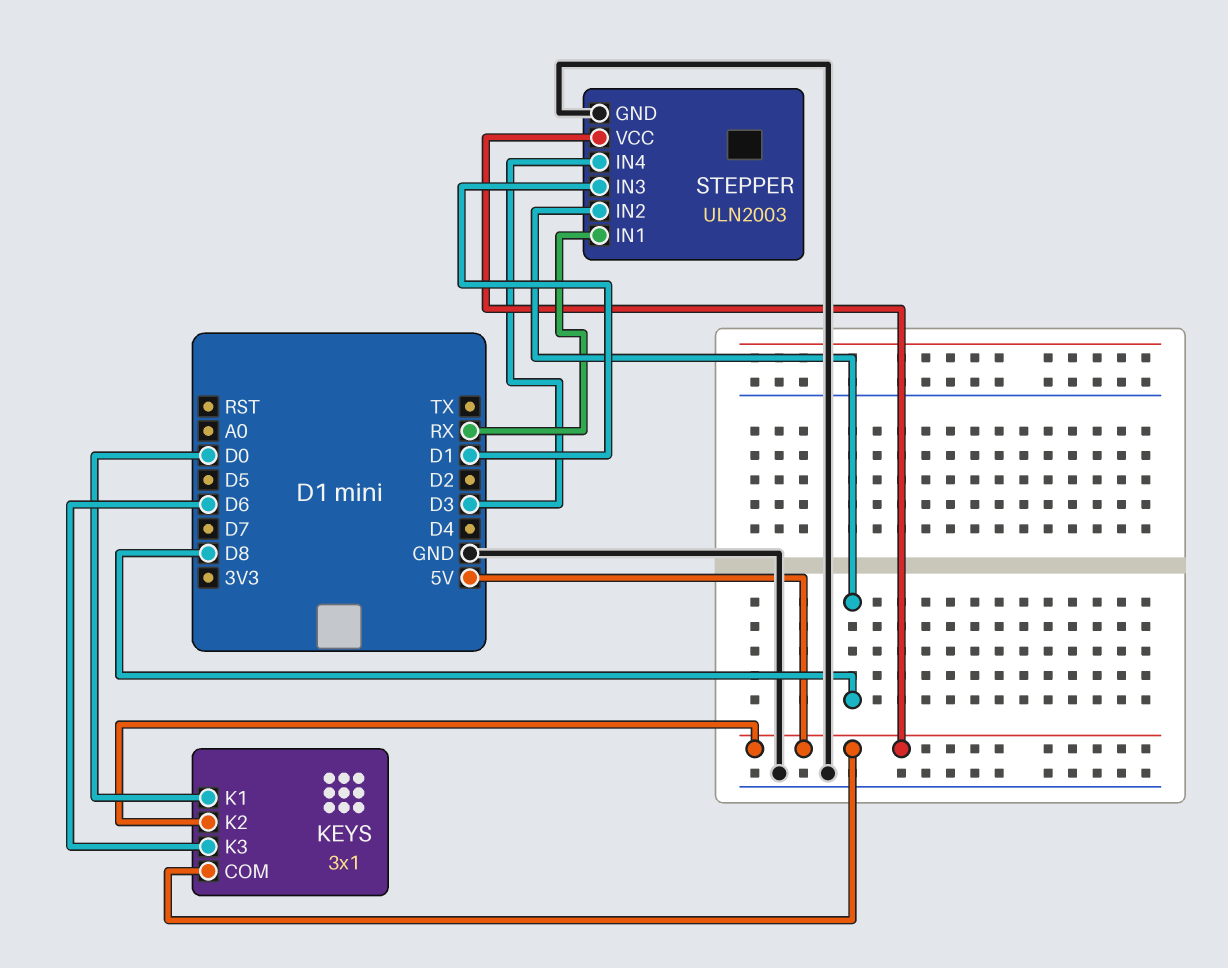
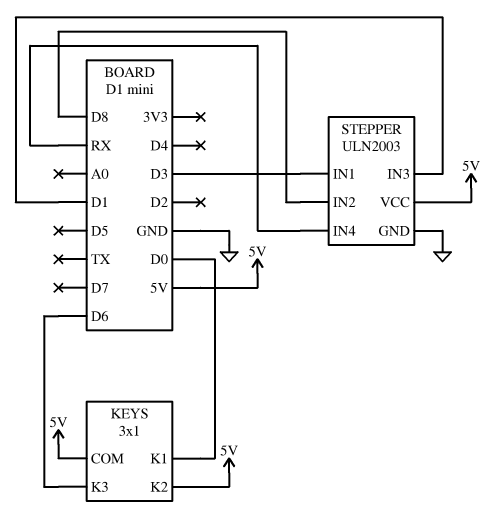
STEPPER pin IN1: RX -> D3
STEPPER pin IN4: D3 -> RX

